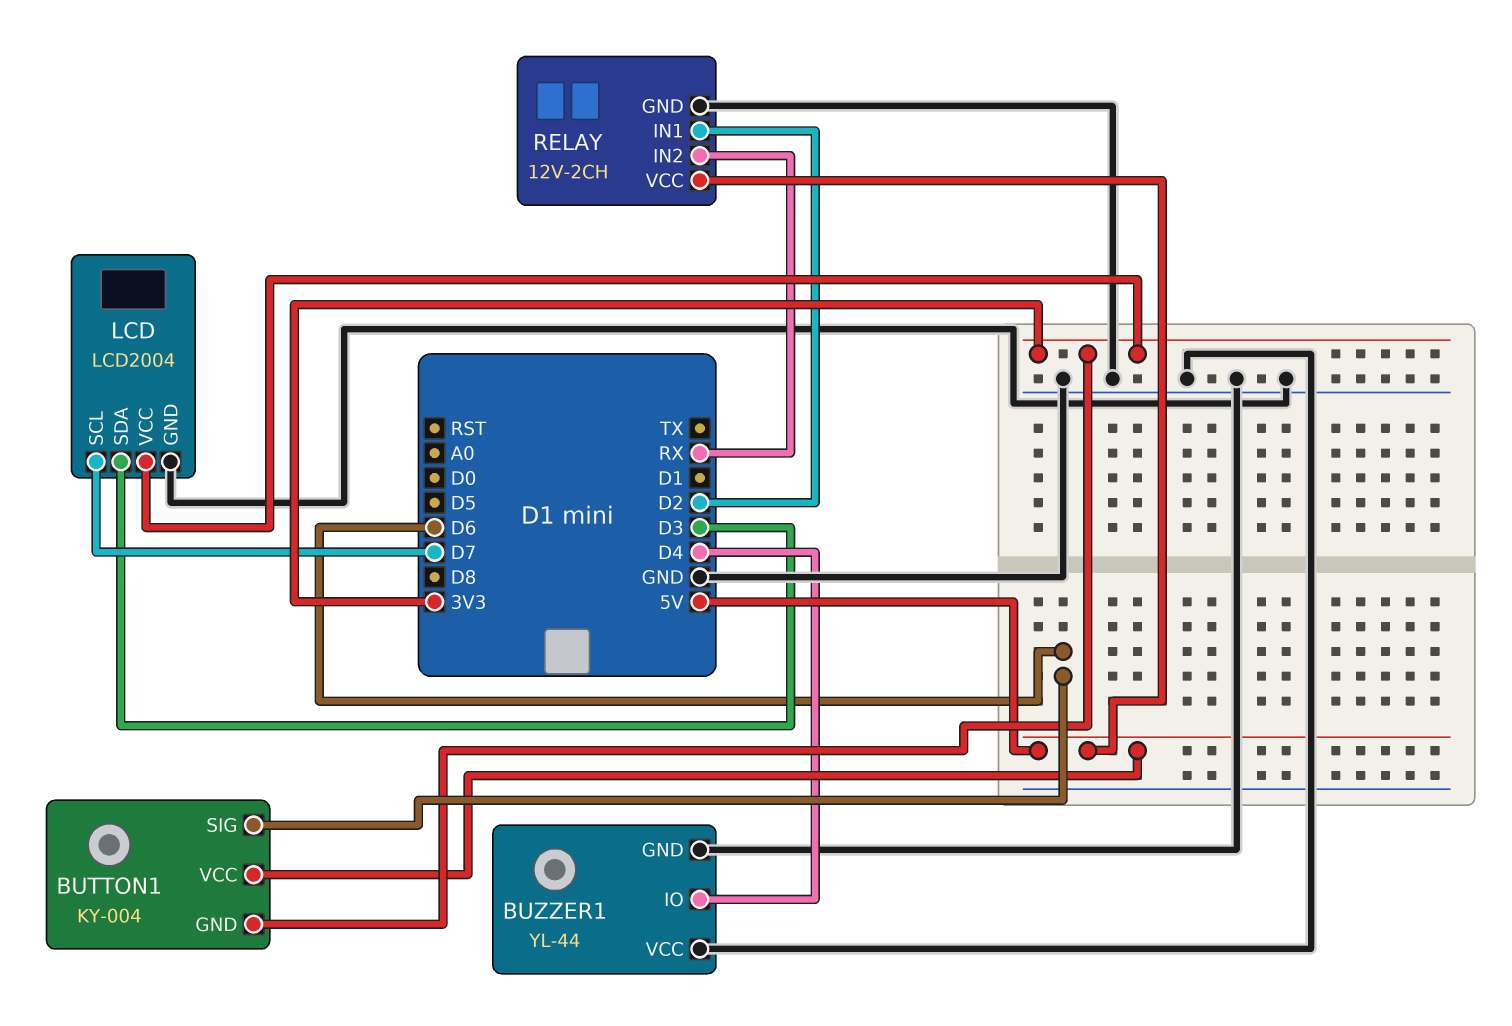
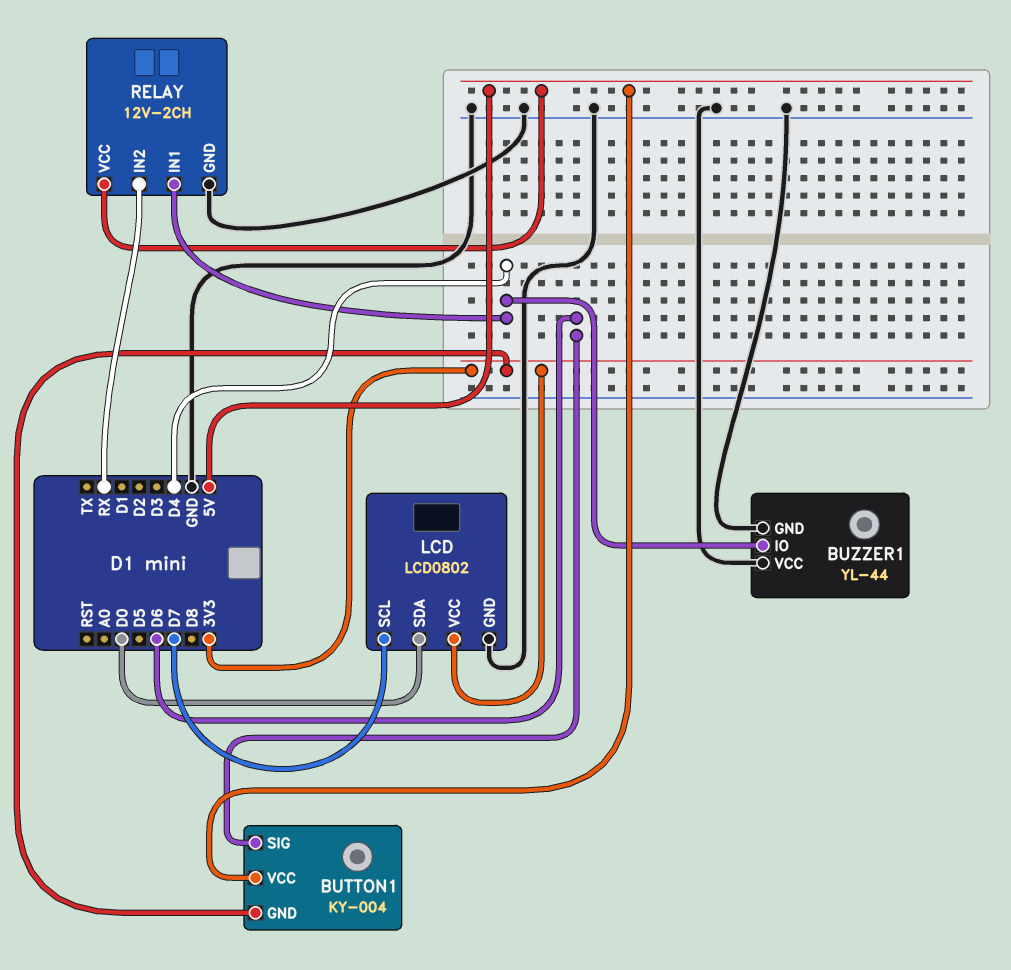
LCD: LCD2004 -> LCD0802
LCD pin SDA: D3 -> D0
RELAY pin IN1: D2 -> D4

